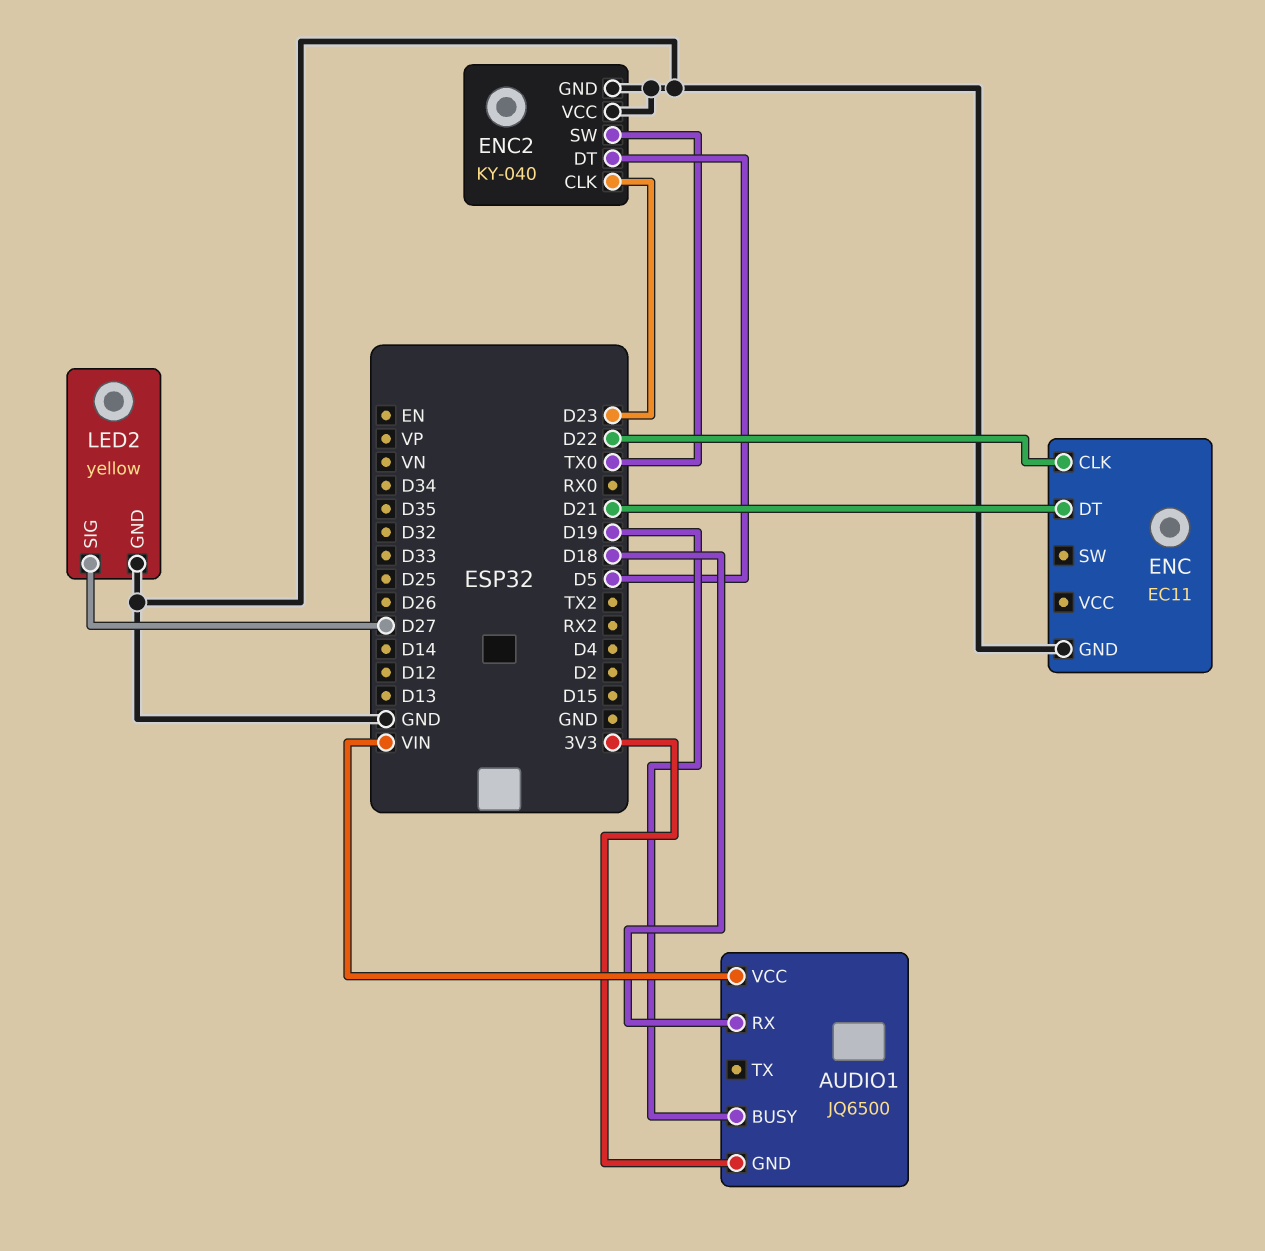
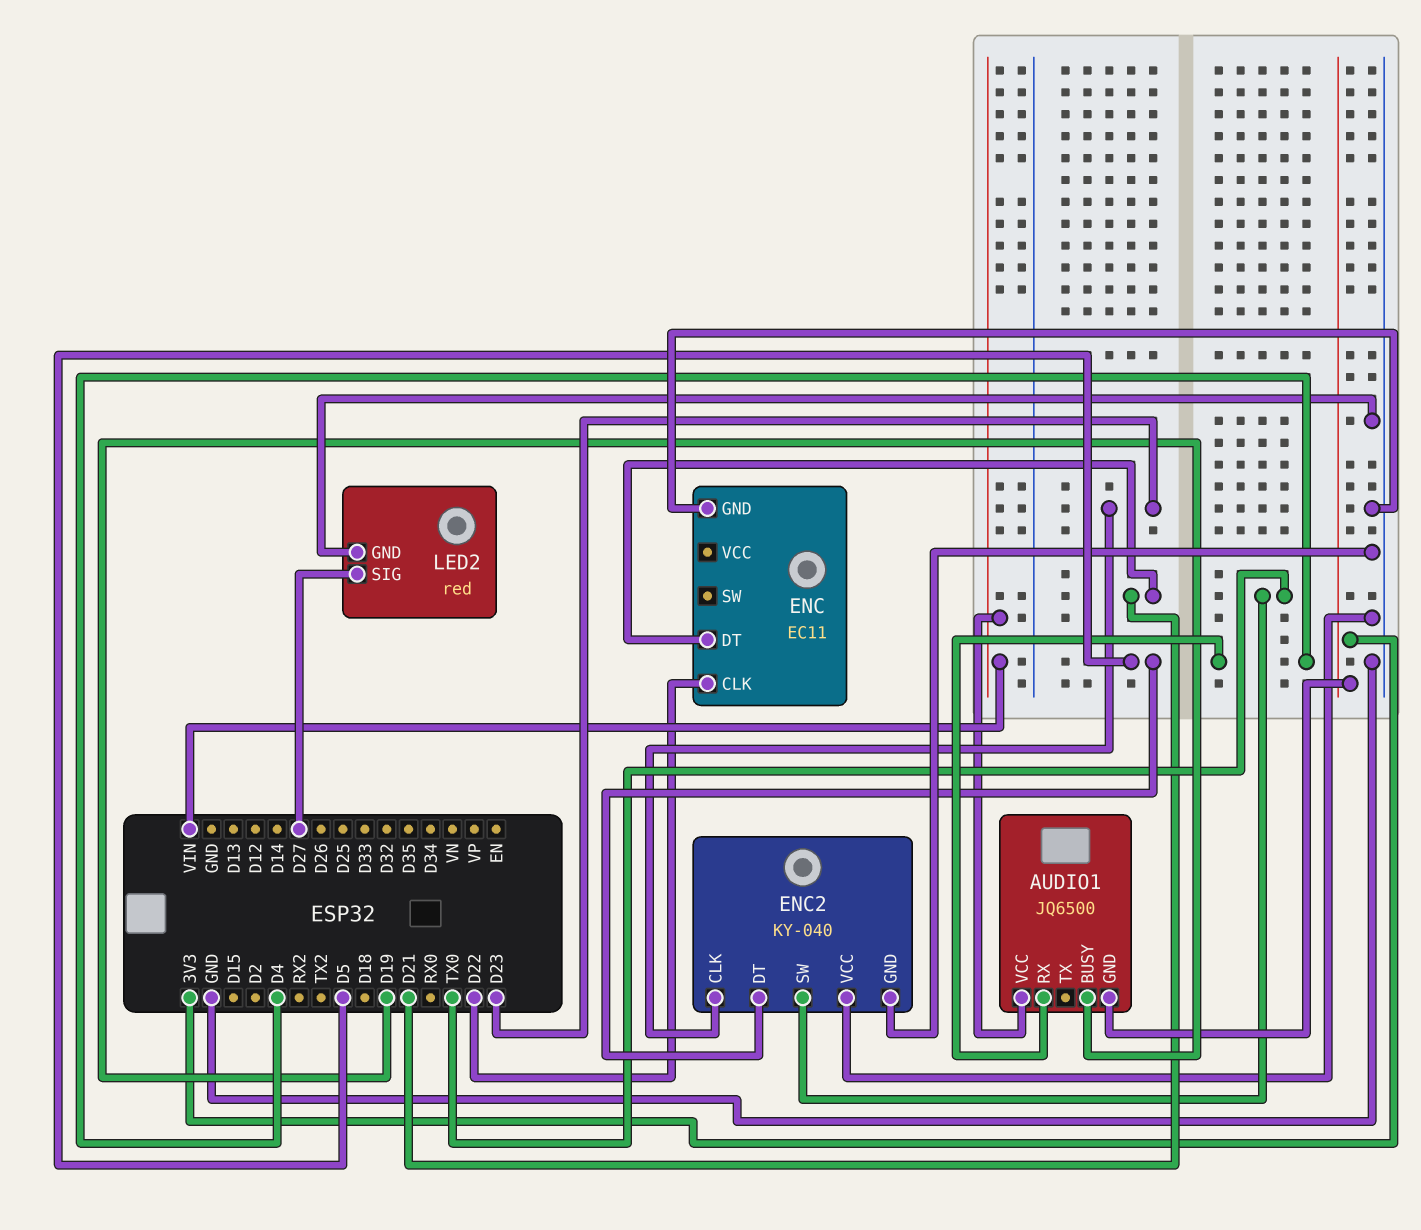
AUDIO1 pin RX: D18 -> D4
LED2: yellow -> red

